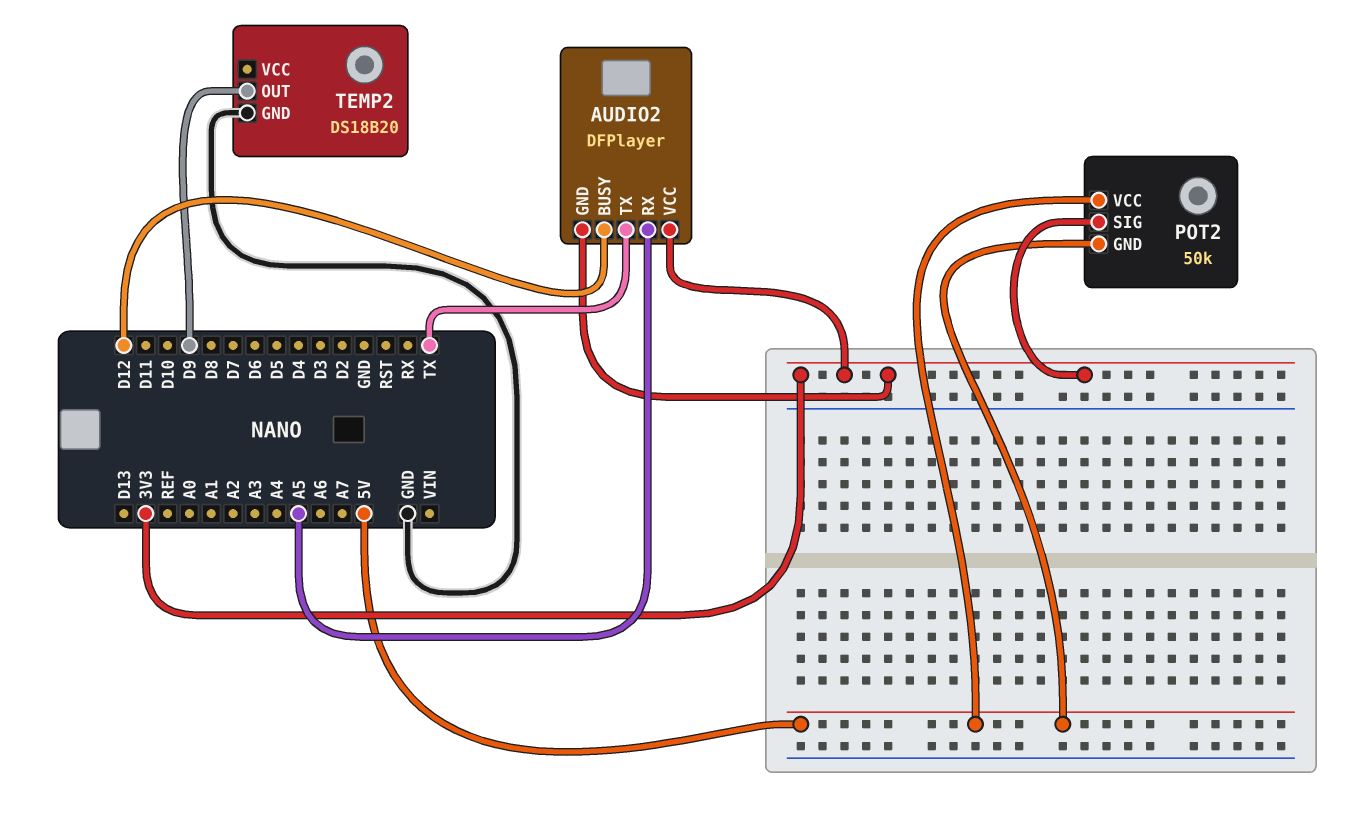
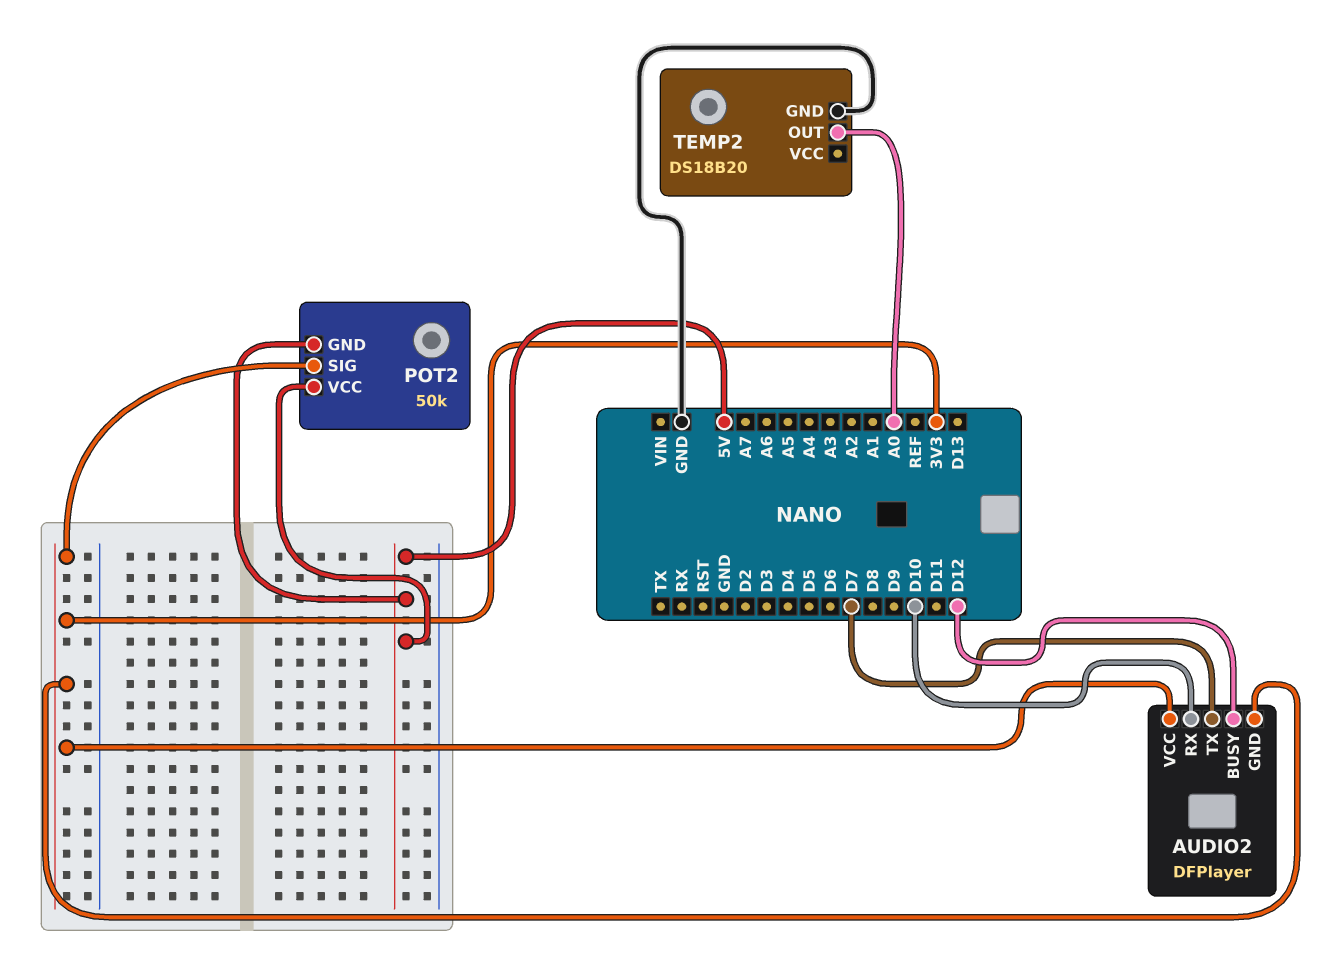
AUDIO2 pin RX: A5 -> D10
AUDIO2 pin TX: TX -> D7
TEMP2 pin OUT: D9 -> A0

